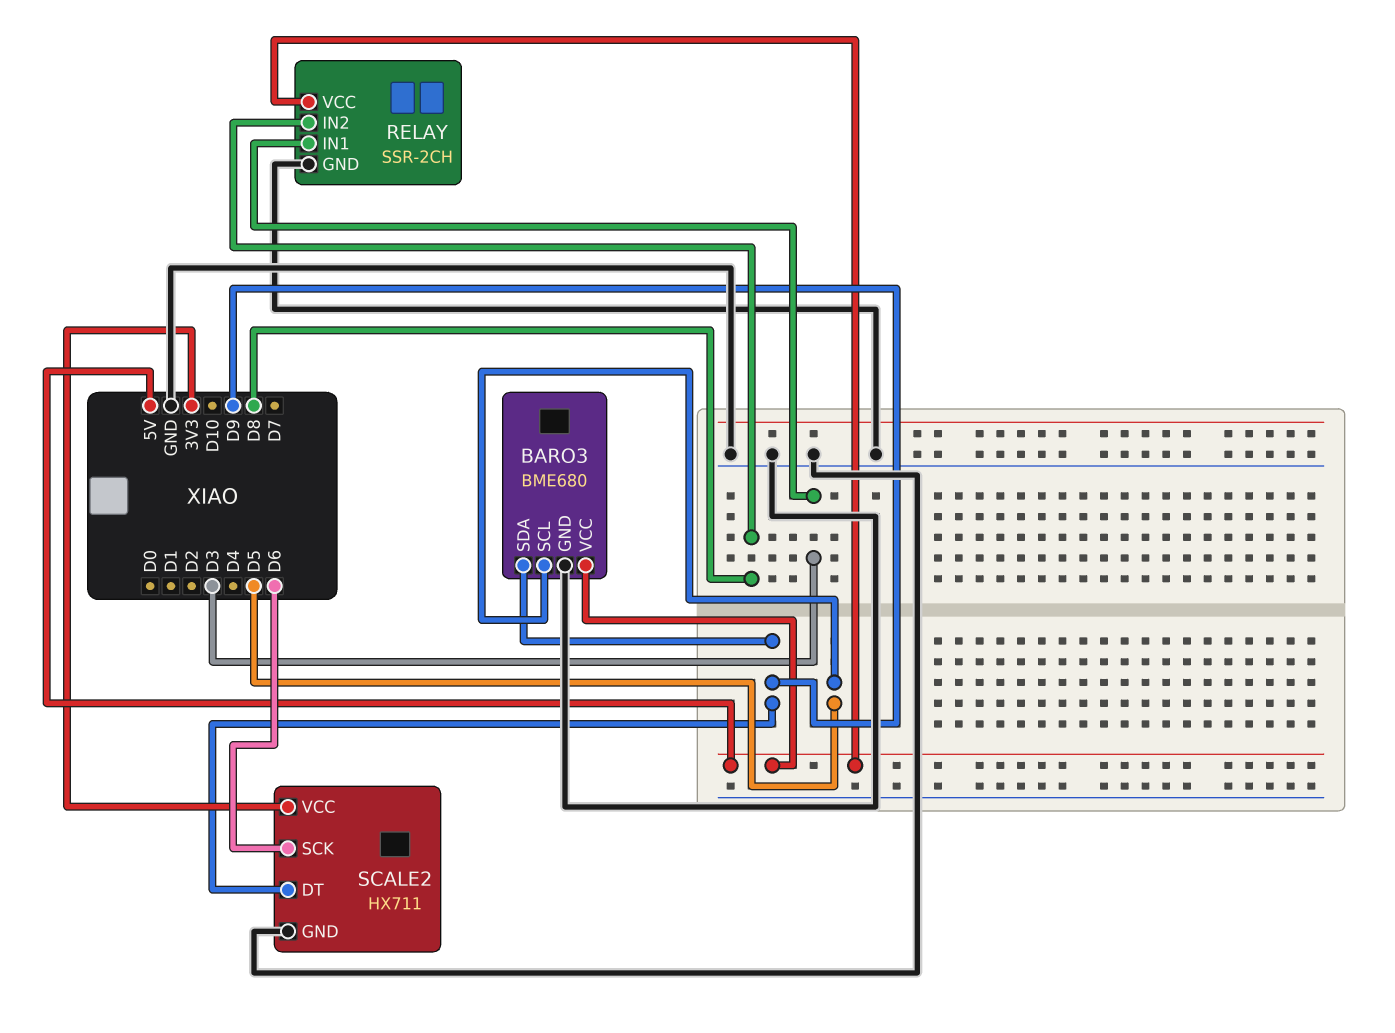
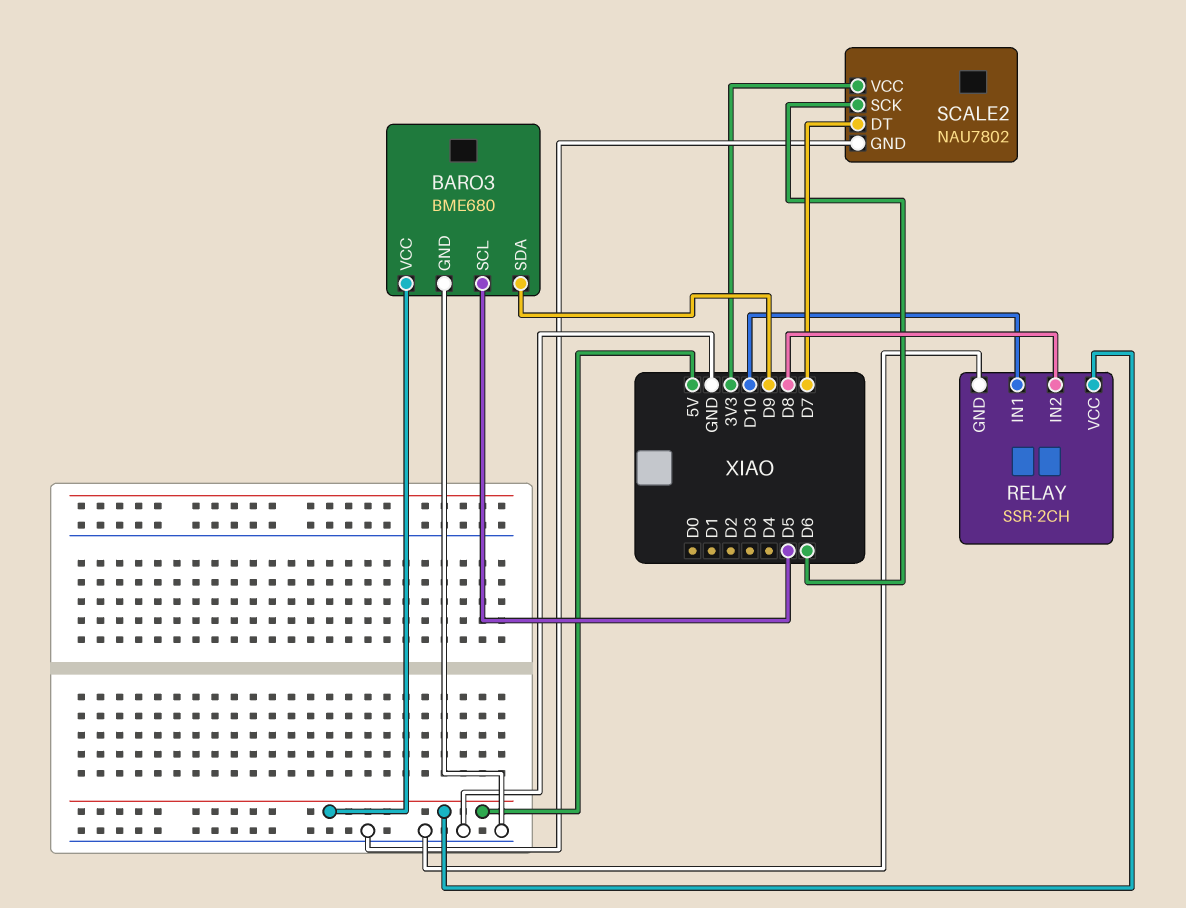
RELAY pin IN1: D3 -> D10
SCALE2: HX711 -> NAU7802
SCALE2 pin DT: D9 -> D7

